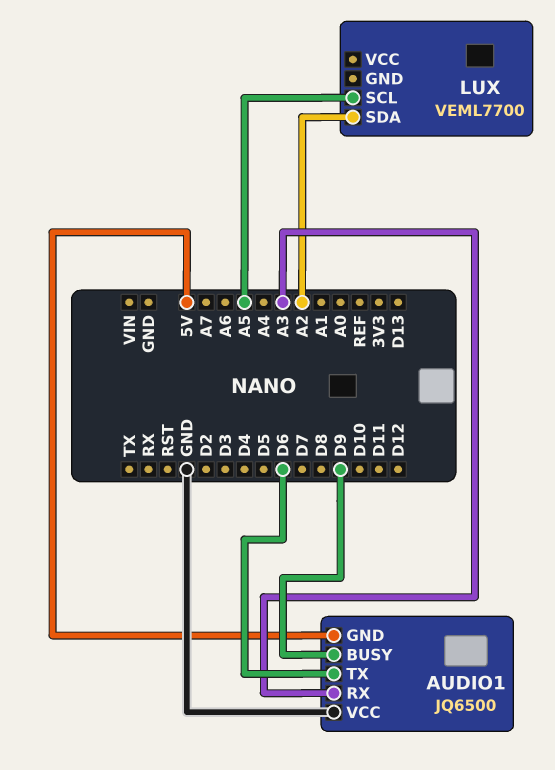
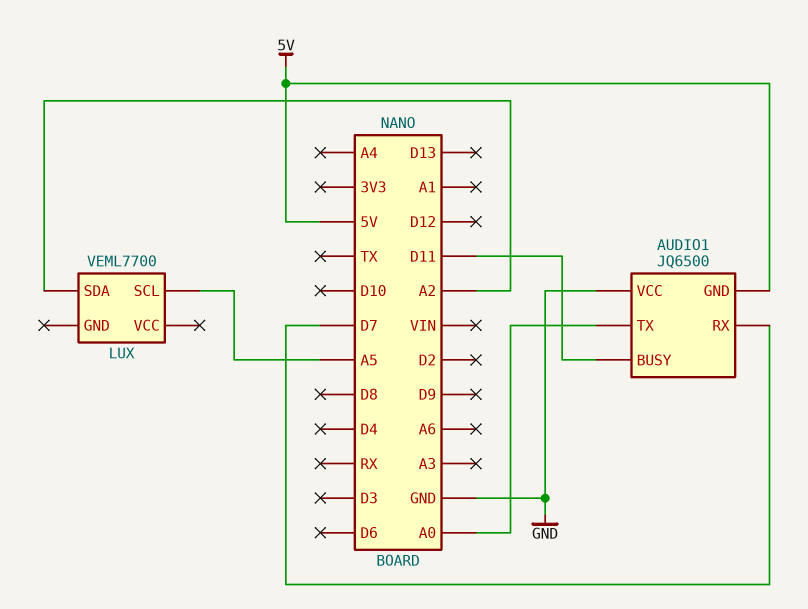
AUDIO1 pin BUSY: D9 -> D11
AUDIO1 pin RX: A3 -> D7
AUDIO1 pin TX: D6 -> A0

